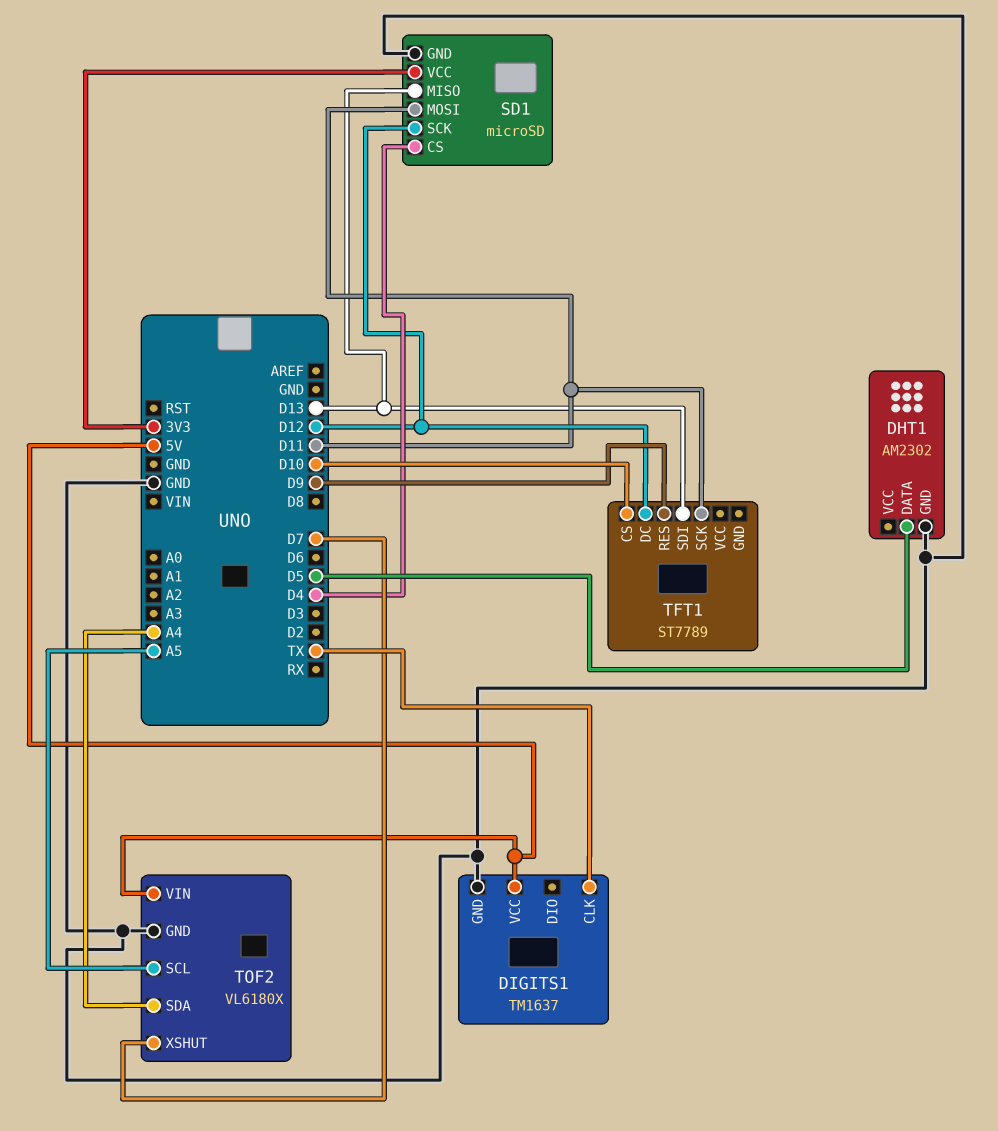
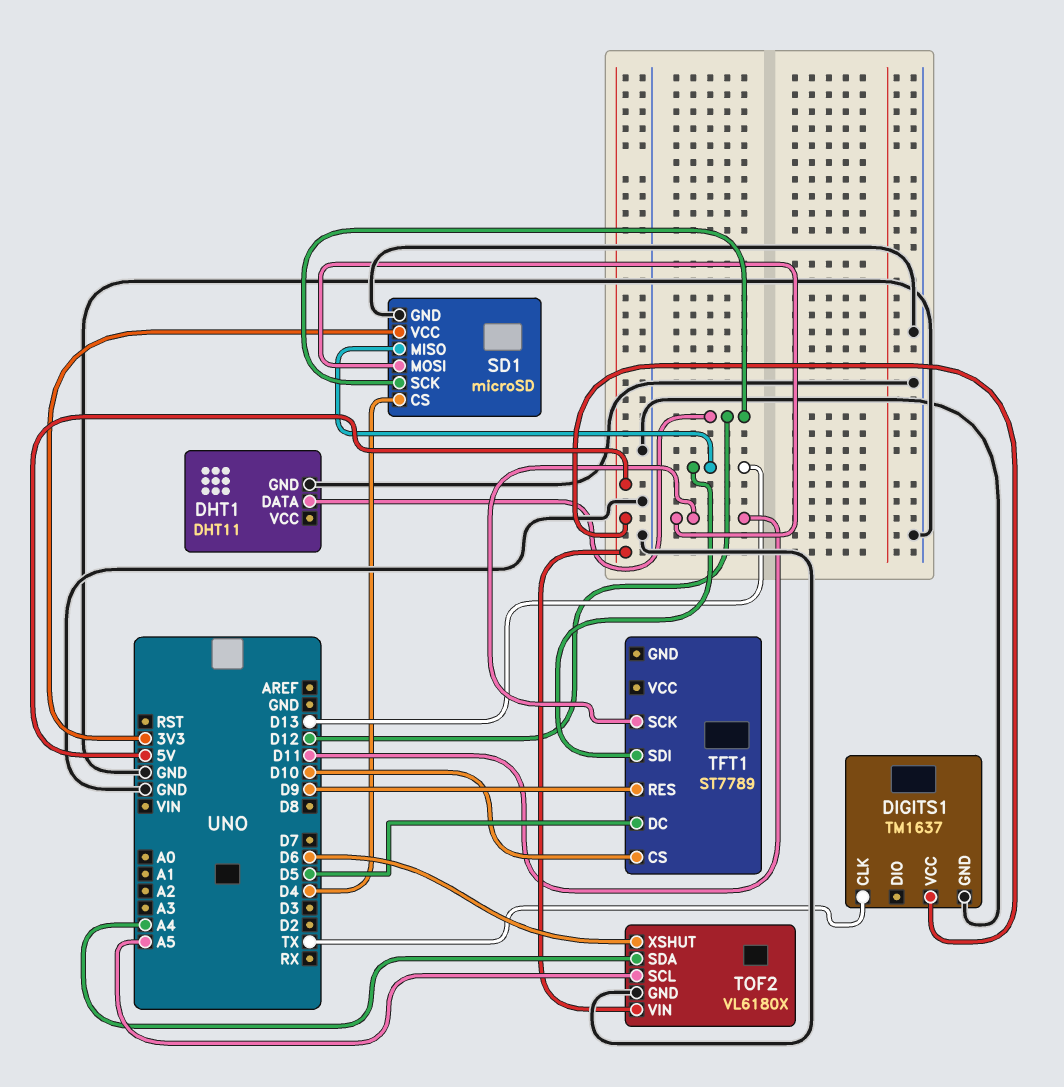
DHT1: AM2302 -> DHT11
DHT1 pin DATA: D5 -> D12
TFT1 pin DC: D12 -> D5
TOF2 pin XSHUT: D7 -> D6

